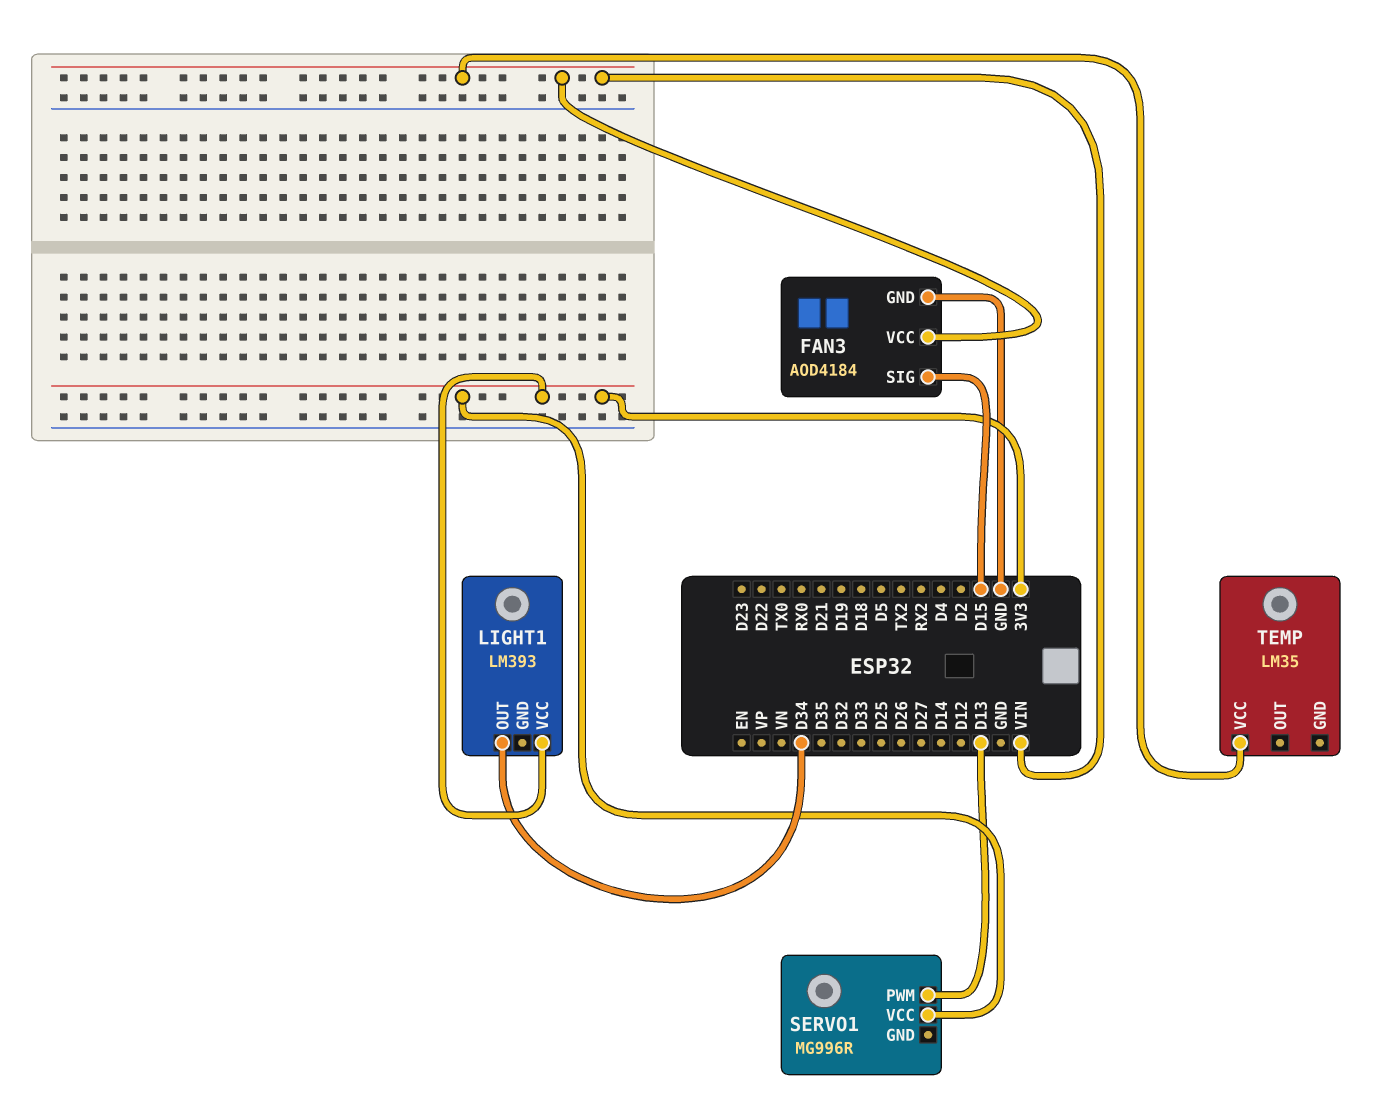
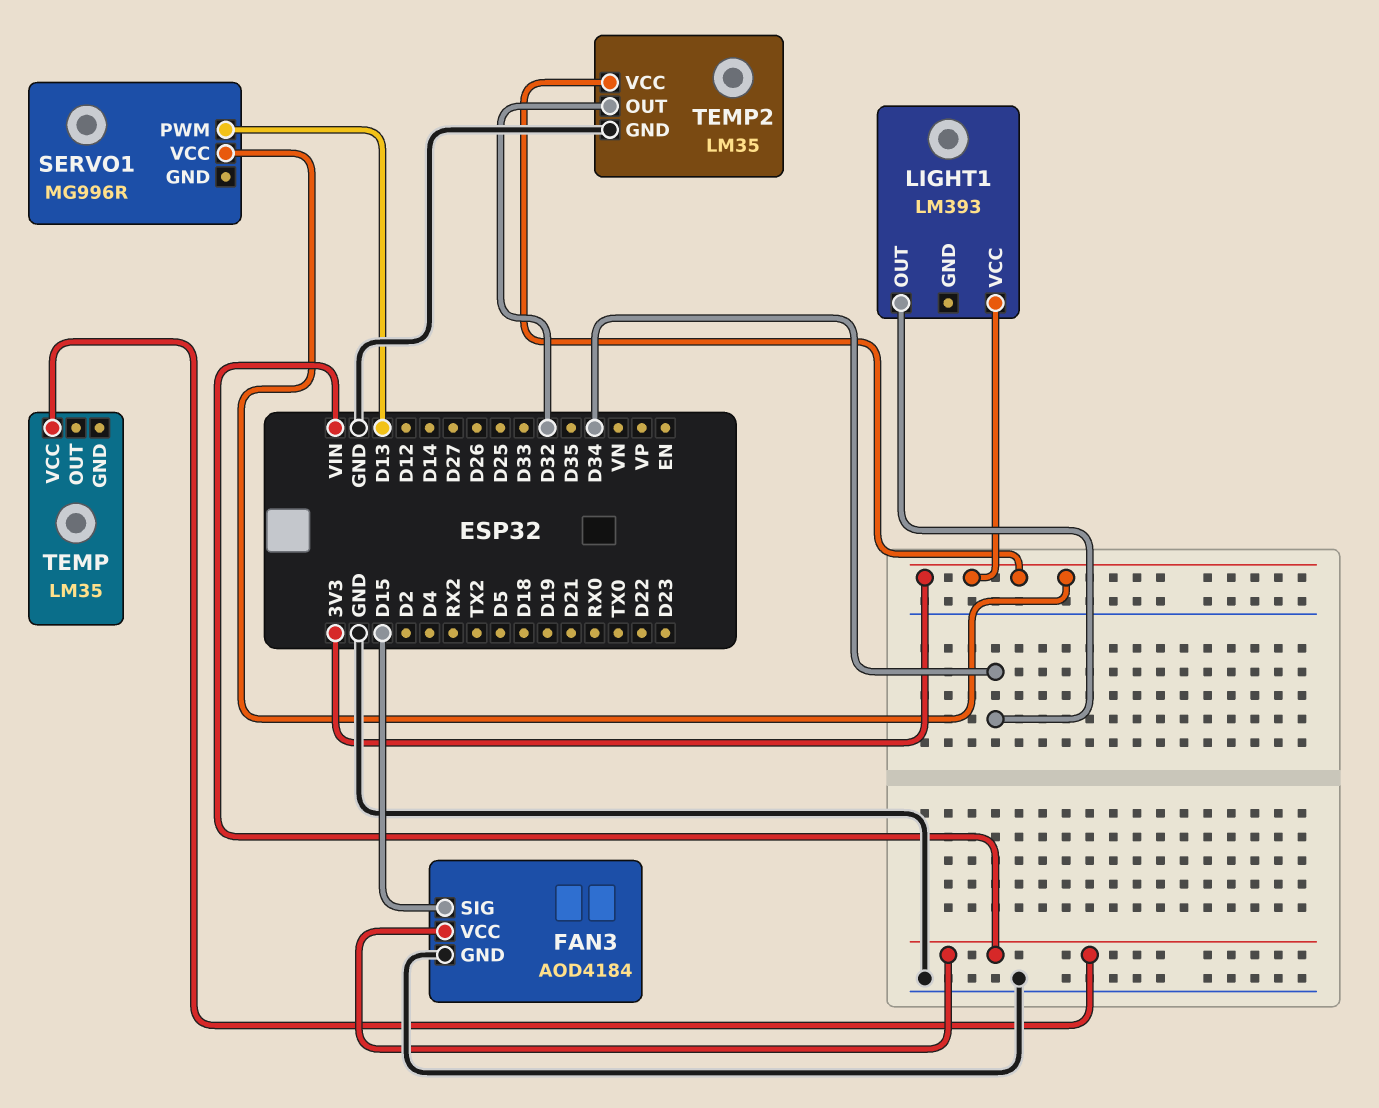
TEMP2: none -> LM35
TEMP2 pin GND: none -> GND
TEMP2 pin OUT: none -> D32
TEMP2 pin VCC: none -> 3V3

